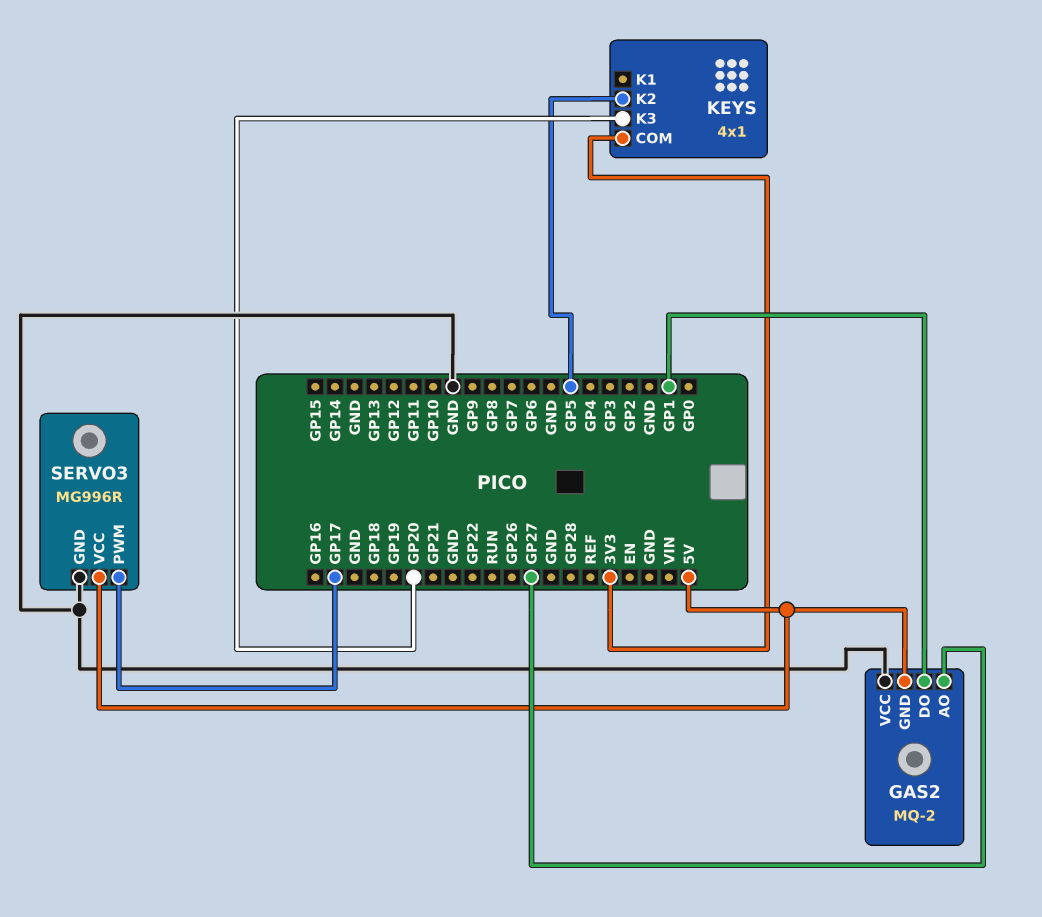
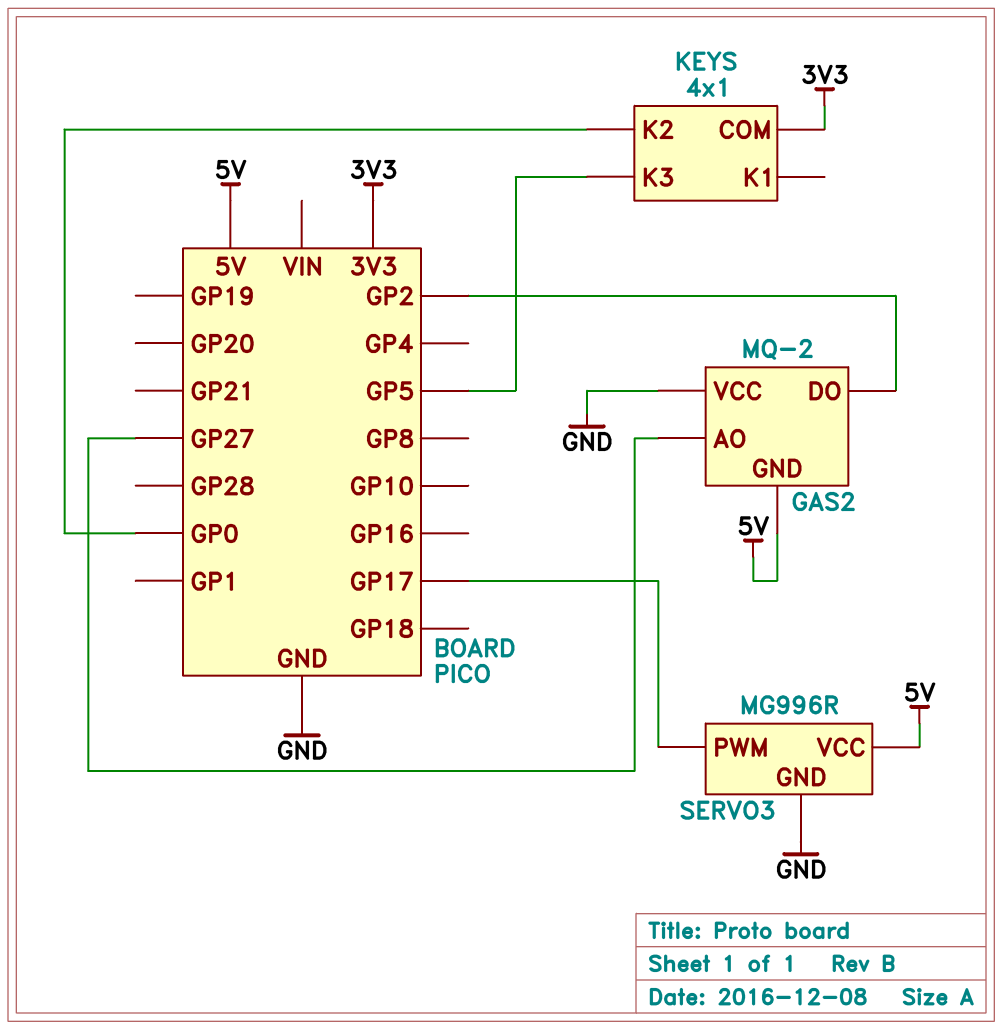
GAS2 pin DO: GP1 -> GP2
KEYS pin K2: GP5 -> GP0
KEYS pin K3: GP20 -> GP5

